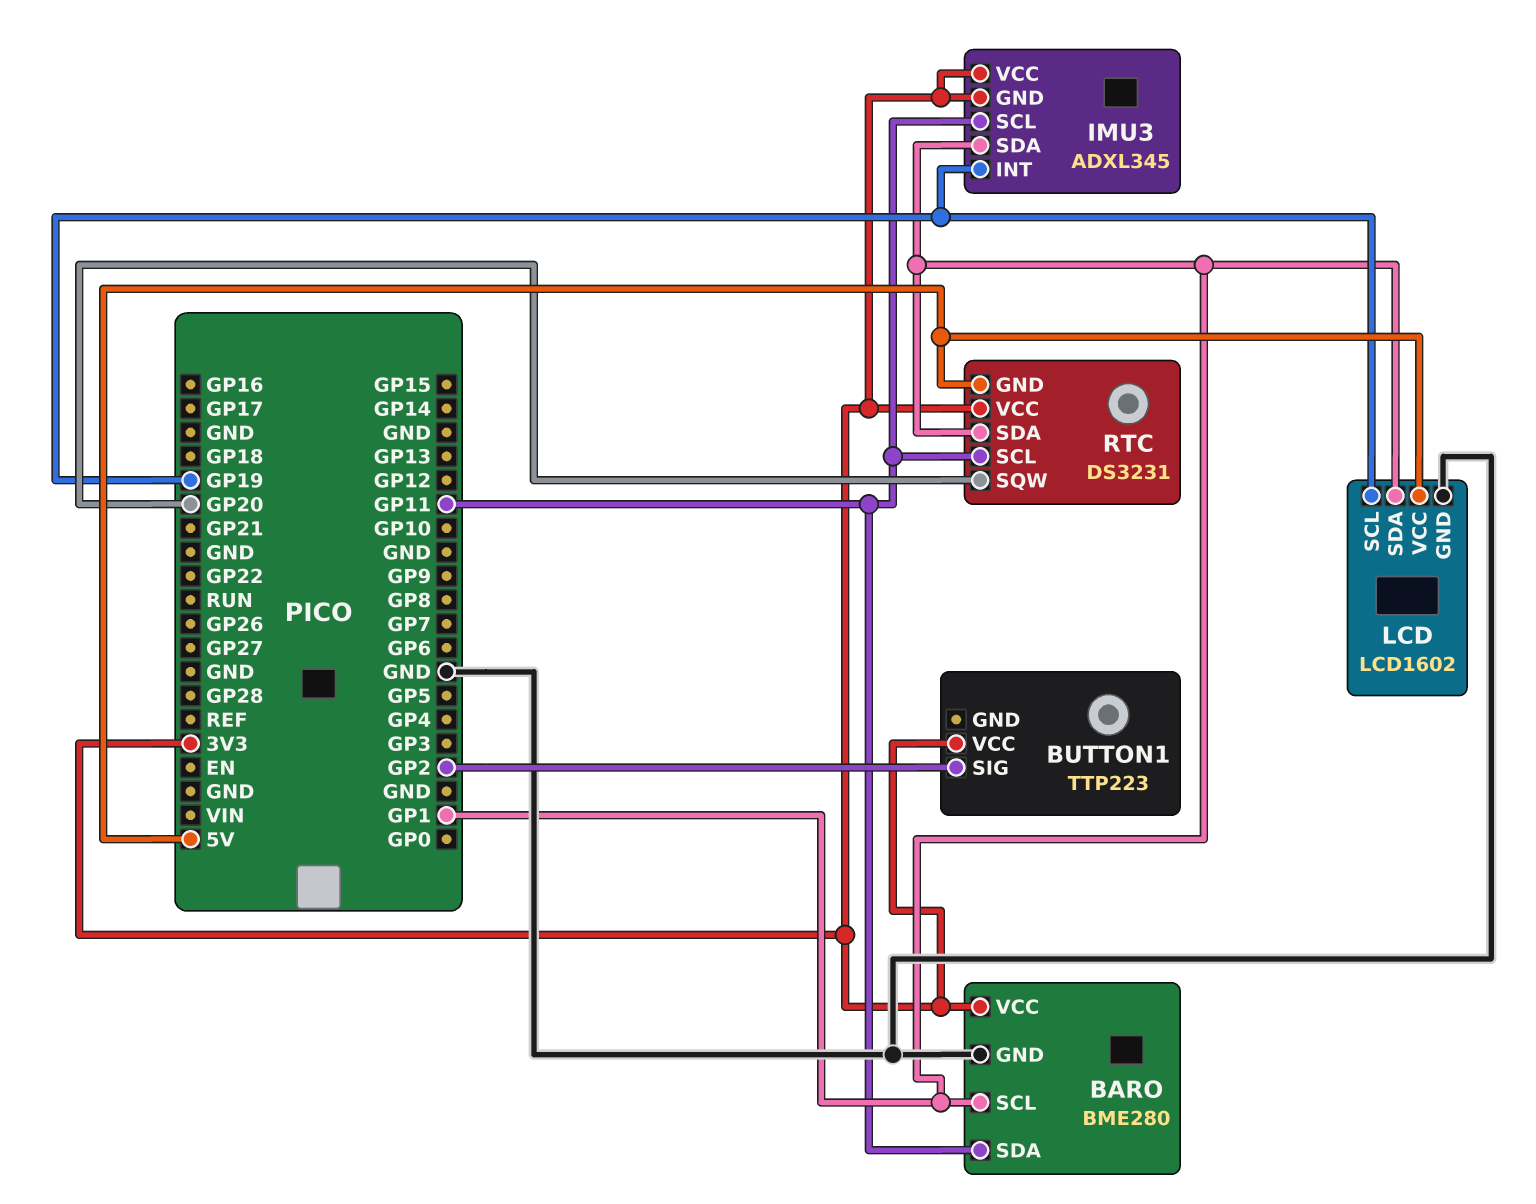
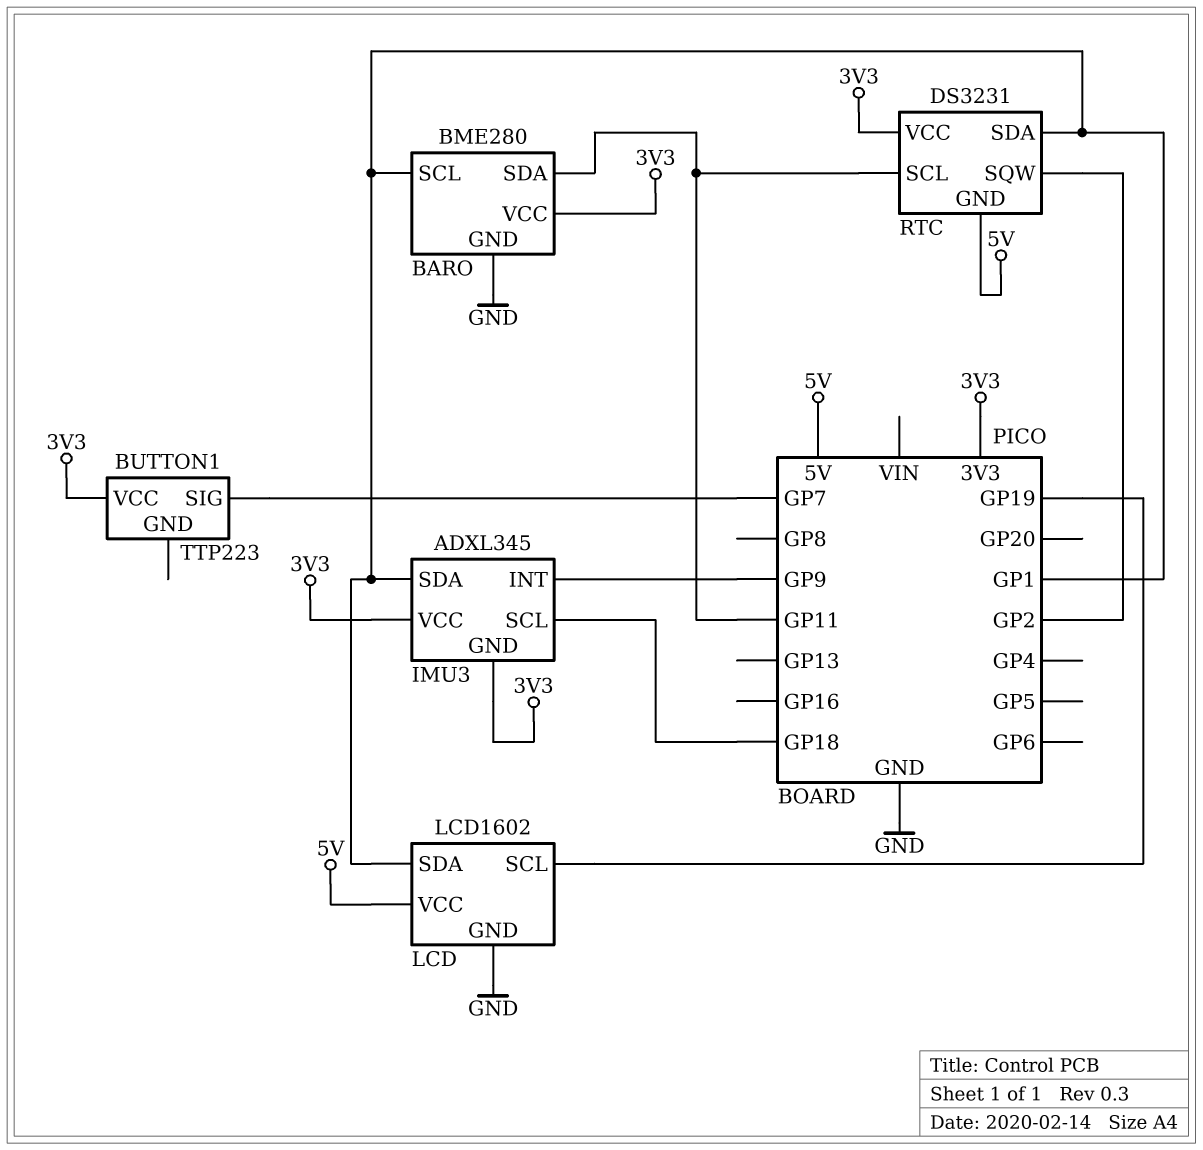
BUTTON1 pin SIG: GP2 -> GP7
IMU3 pin INT: GP19 -> GP9
IMU3 pin SCL: GP11 -> GP18
RTC pin SQW: GP20 -> GP2

